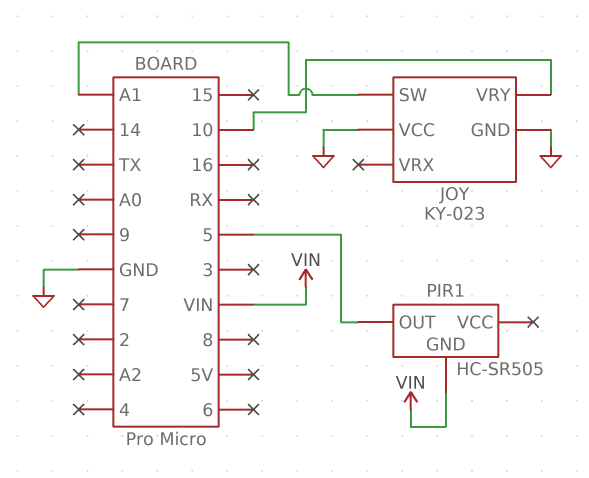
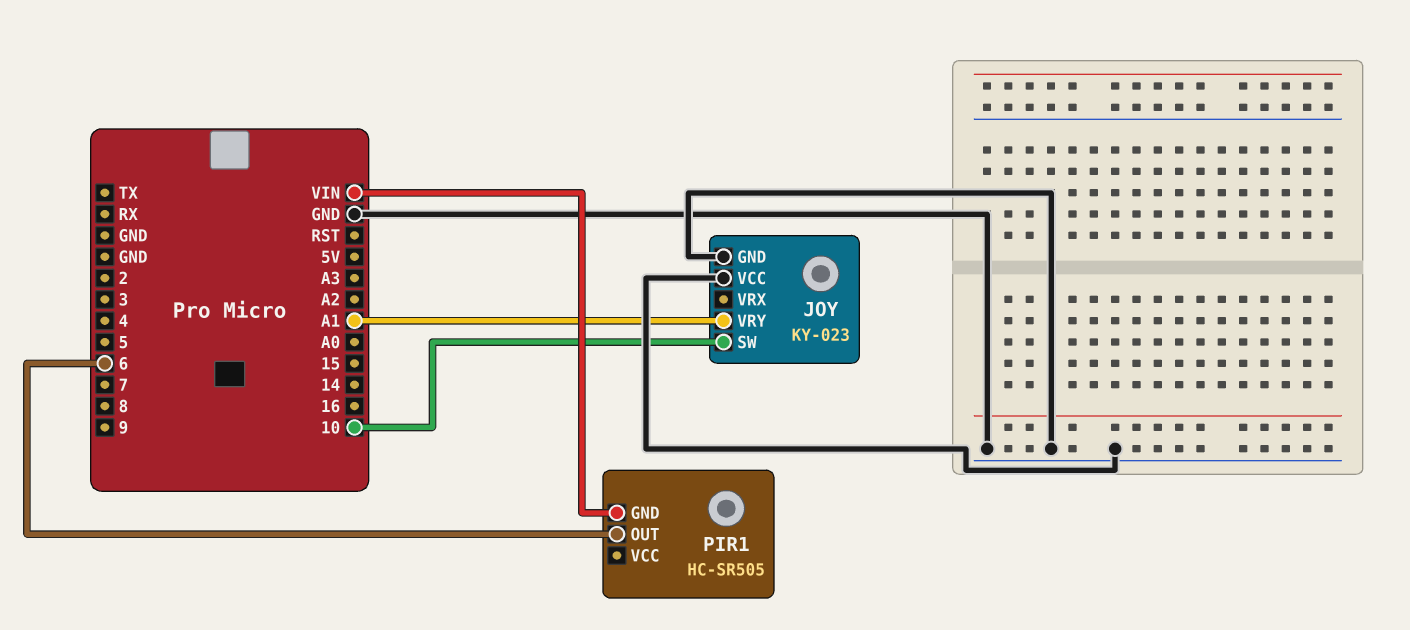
JOY pin SW: A1 -> 10
JOY pin VRY: 10 -> A1
PIR1 pin OUT: 5 -> 6

